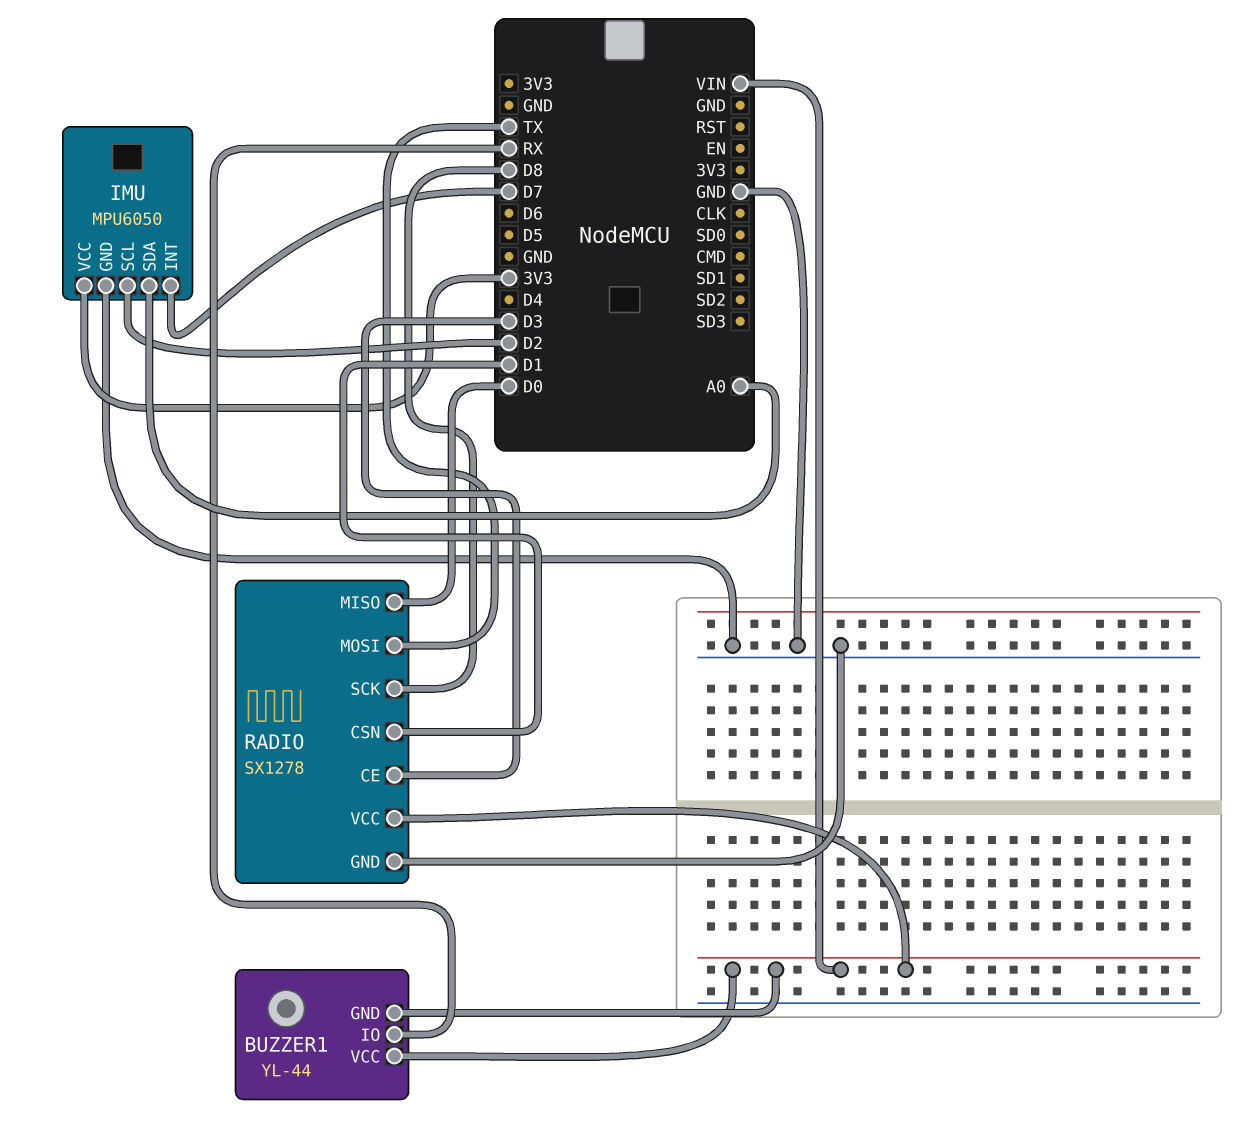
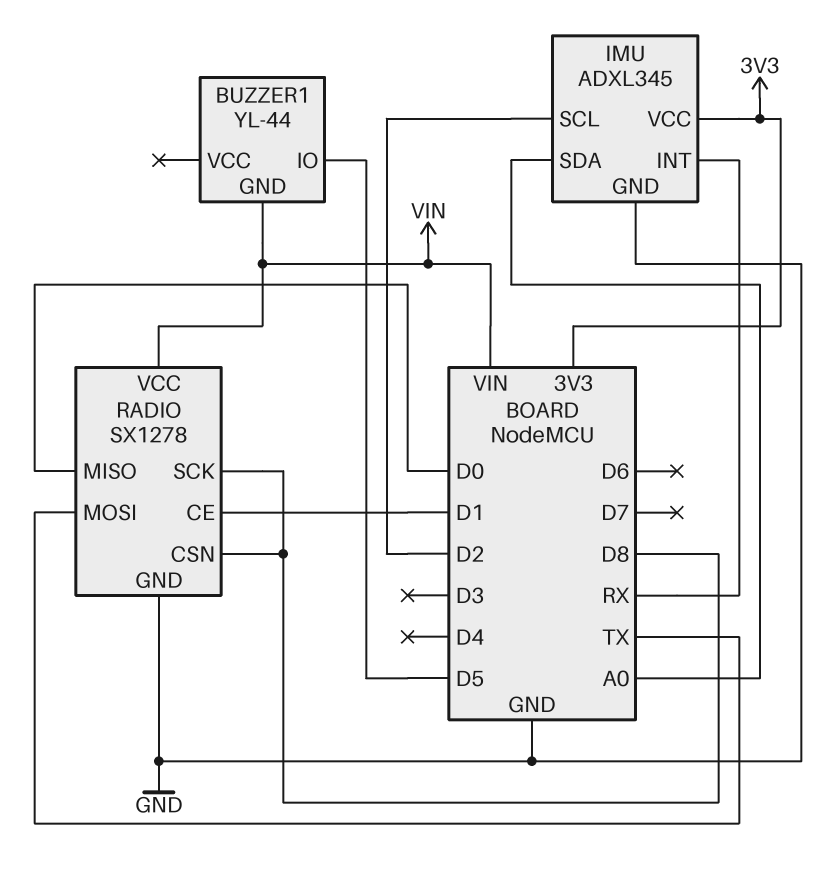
BUZZER1 pin IO: RX -> D5
BUZZER1 pin VCC: VIN -> none
IMU: MPU6050 -> ADXL345
IMU pin INT: D7 -> RX
RADIO pin CE: D3 -> D1
RADIO pin CSN: D1 -> D8

